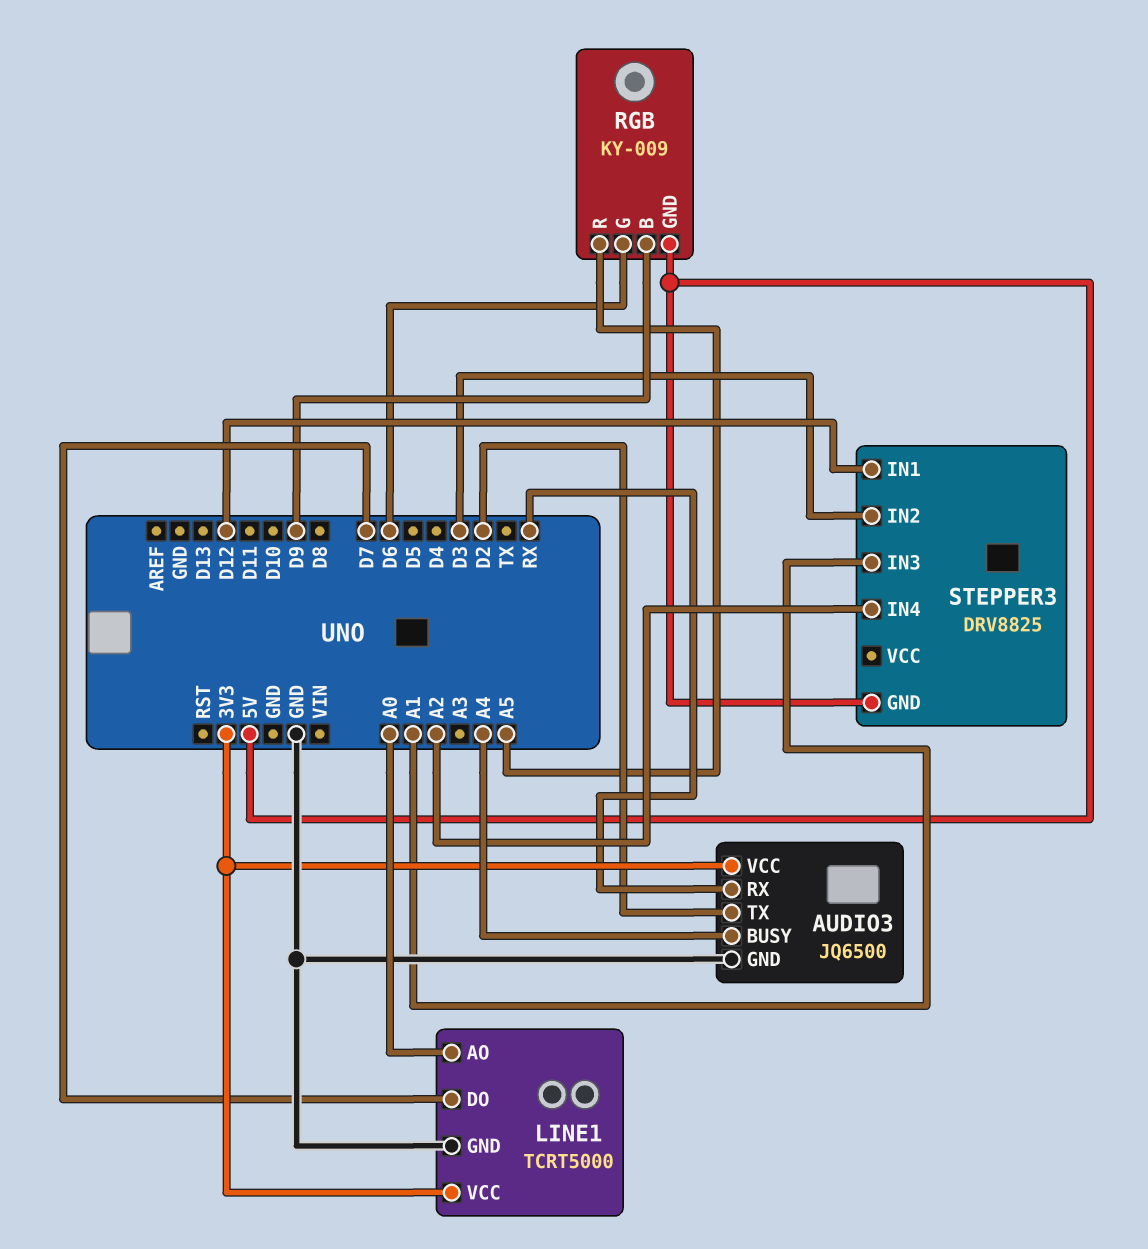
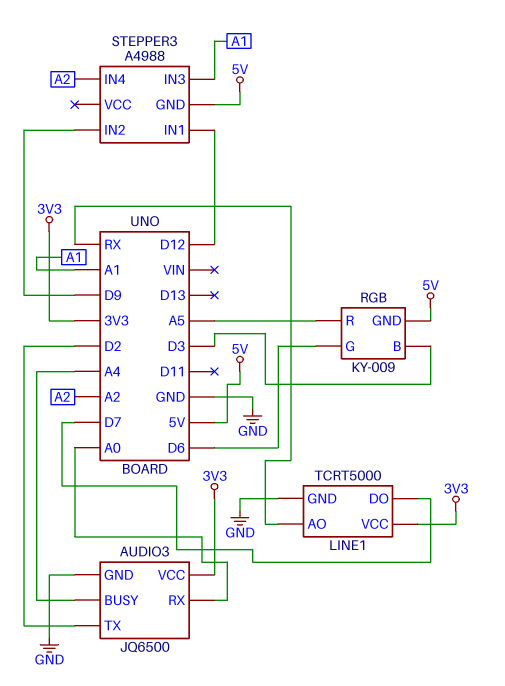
AUDIO3 pin RX: RX -> A0
LINE1 pin AO: A0 -> RX
RGB pin B: D9 -> D3
STEPPER3: DRV8825 -> A4988
STEPPER3 pin IN2: D3 -> D9

